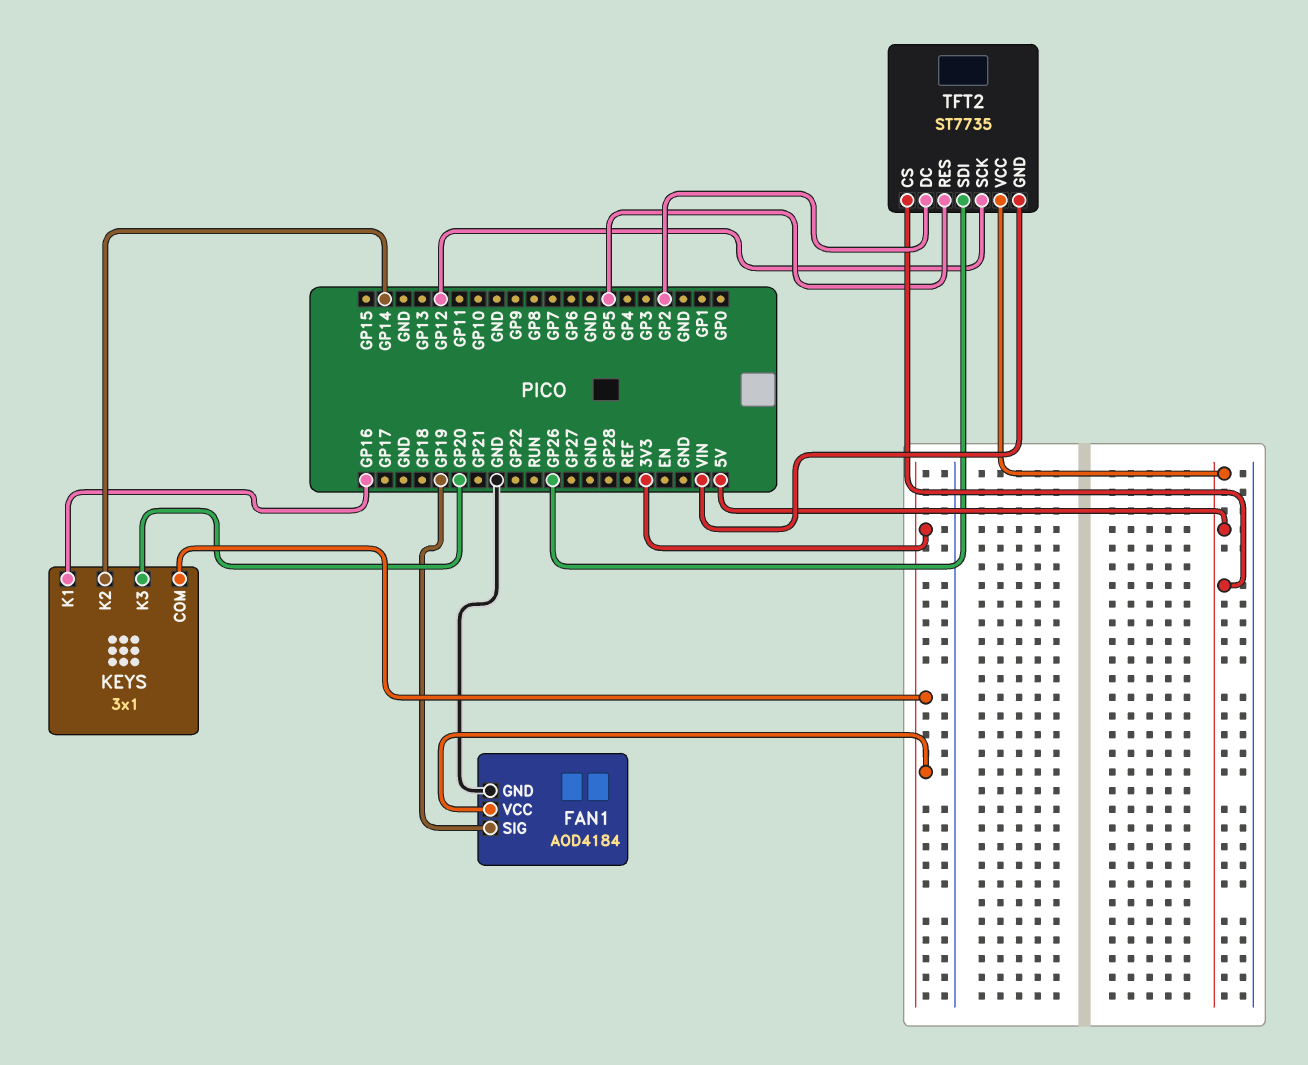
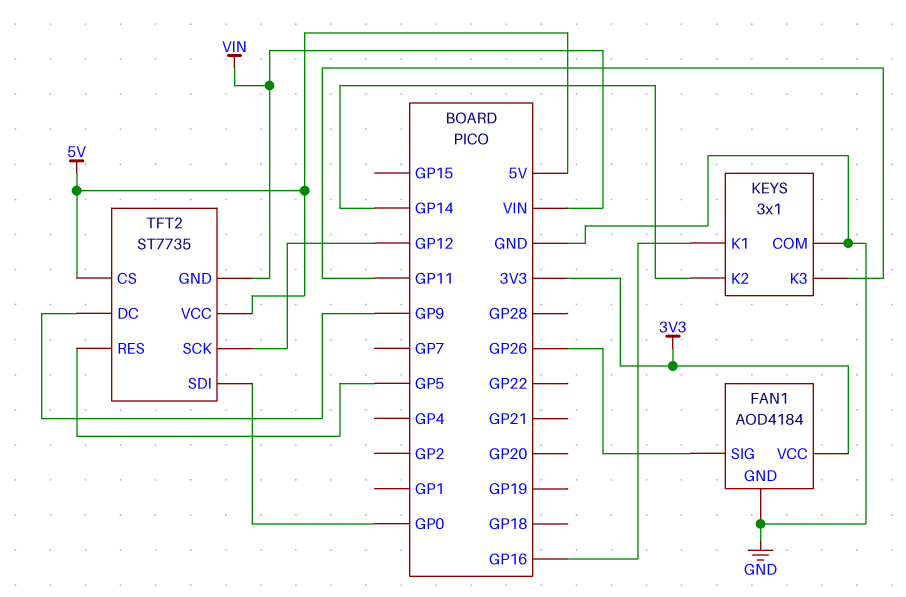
FAN1 pin SIG: GP19 -> GP26
KEYS pin COM: 3V3 -> GND
KEYS pin K3: GP20 -> GP11
TFT2 pin DC: GP2 -> GP9
TFT2 pin SDI: GP26 -> GP0

